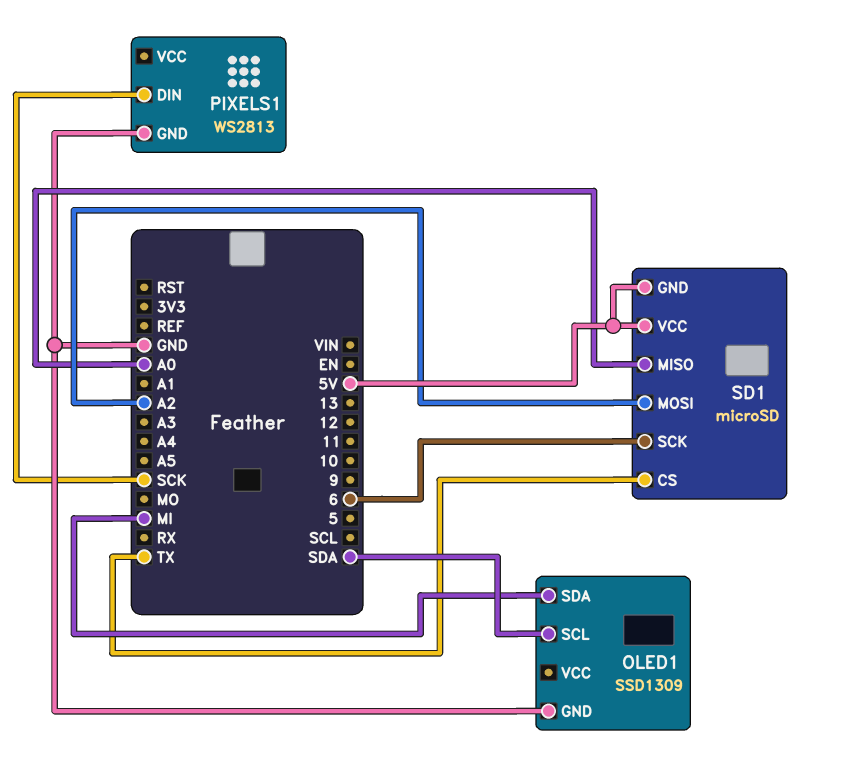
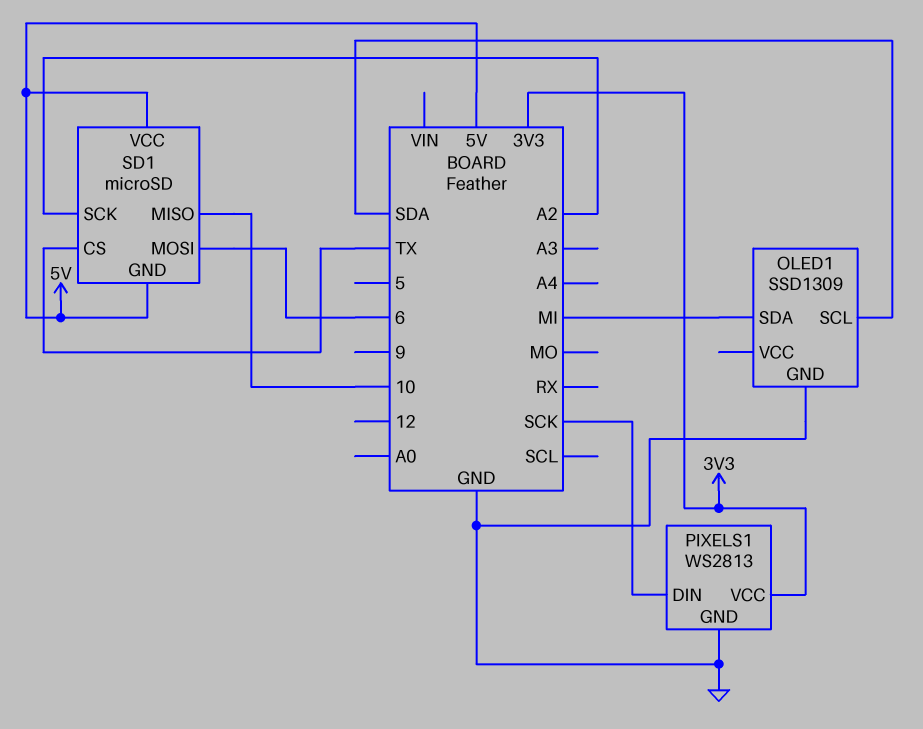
PIXELS1 pin VCC: none -> 3V3
SD1 pin MISO: A0 -> 10
SD1 pin MOSI: A2 -> 6
SD1 pin SCK: 6 -> A2

